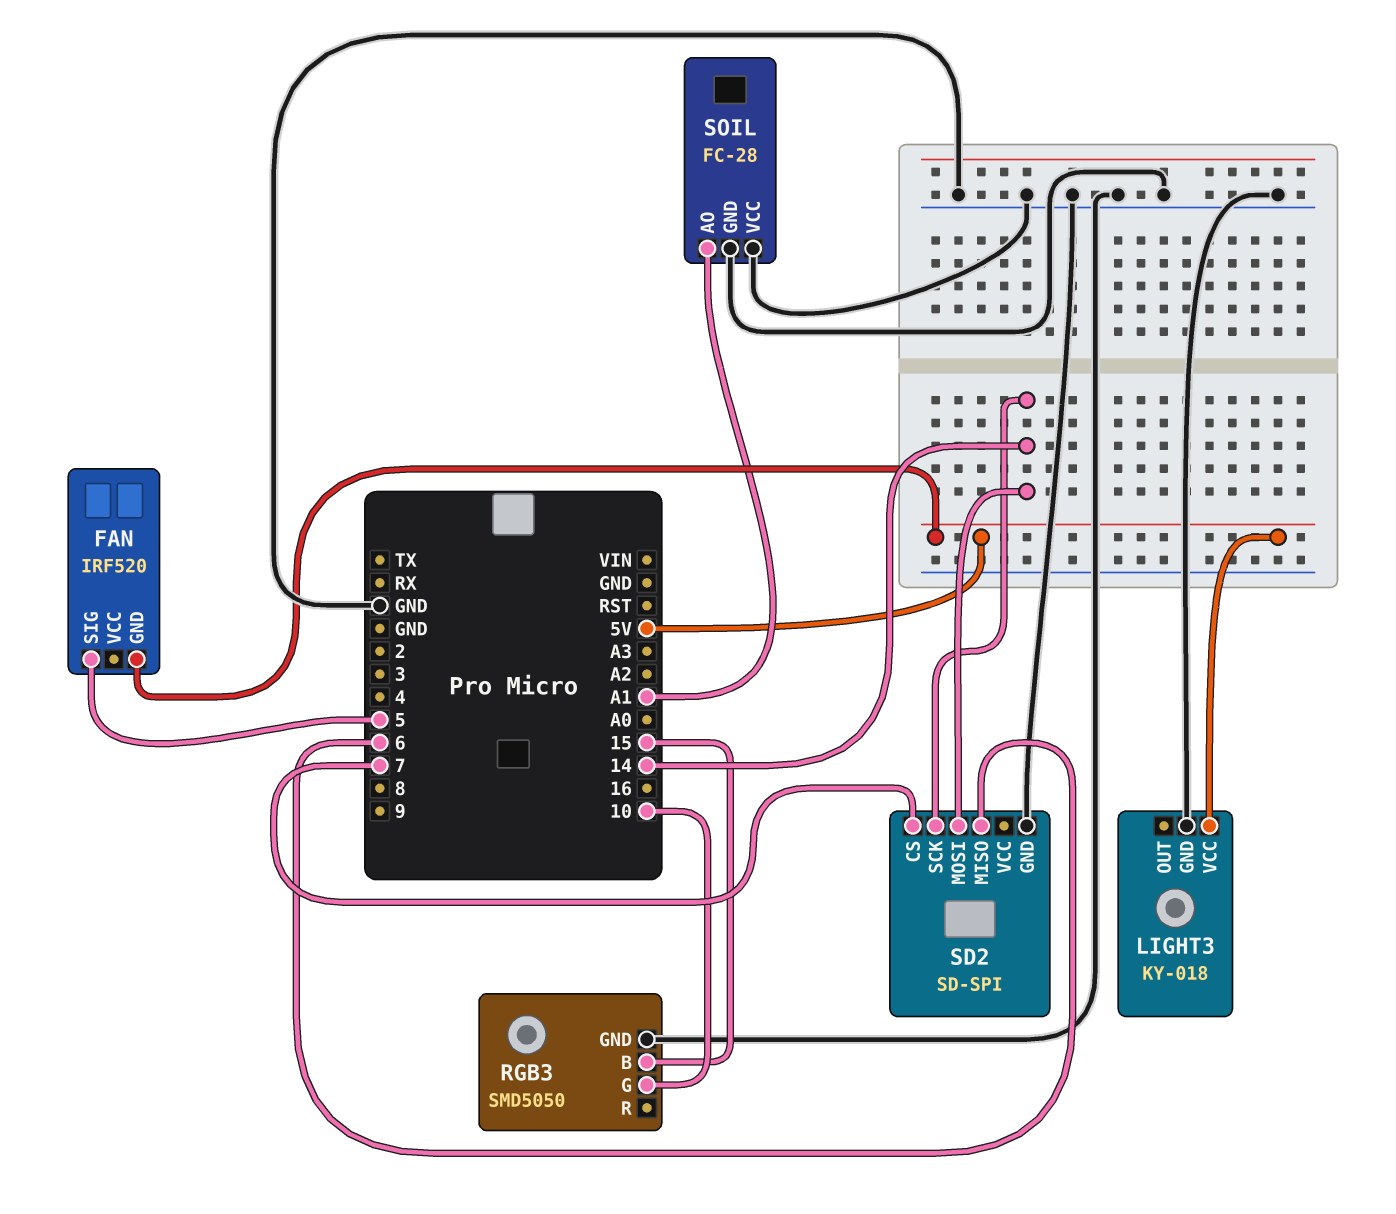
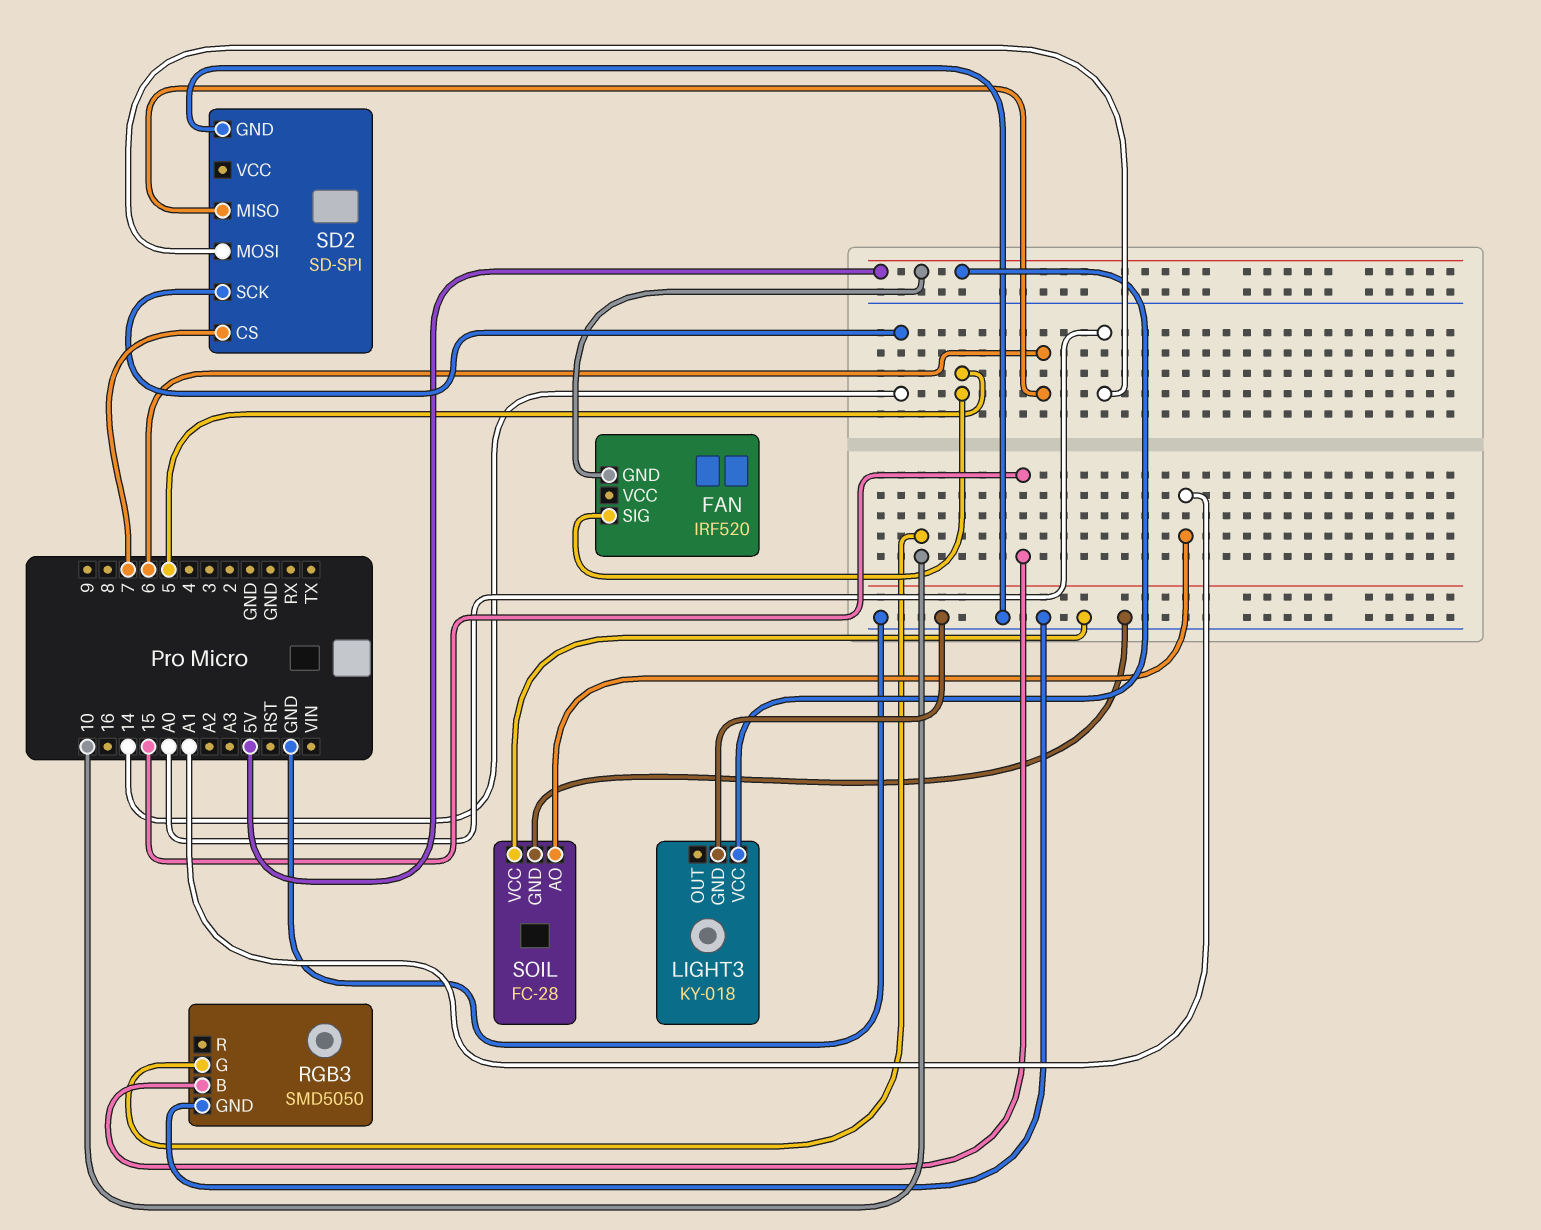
SD2 pin MOSI: 14 -> A0

